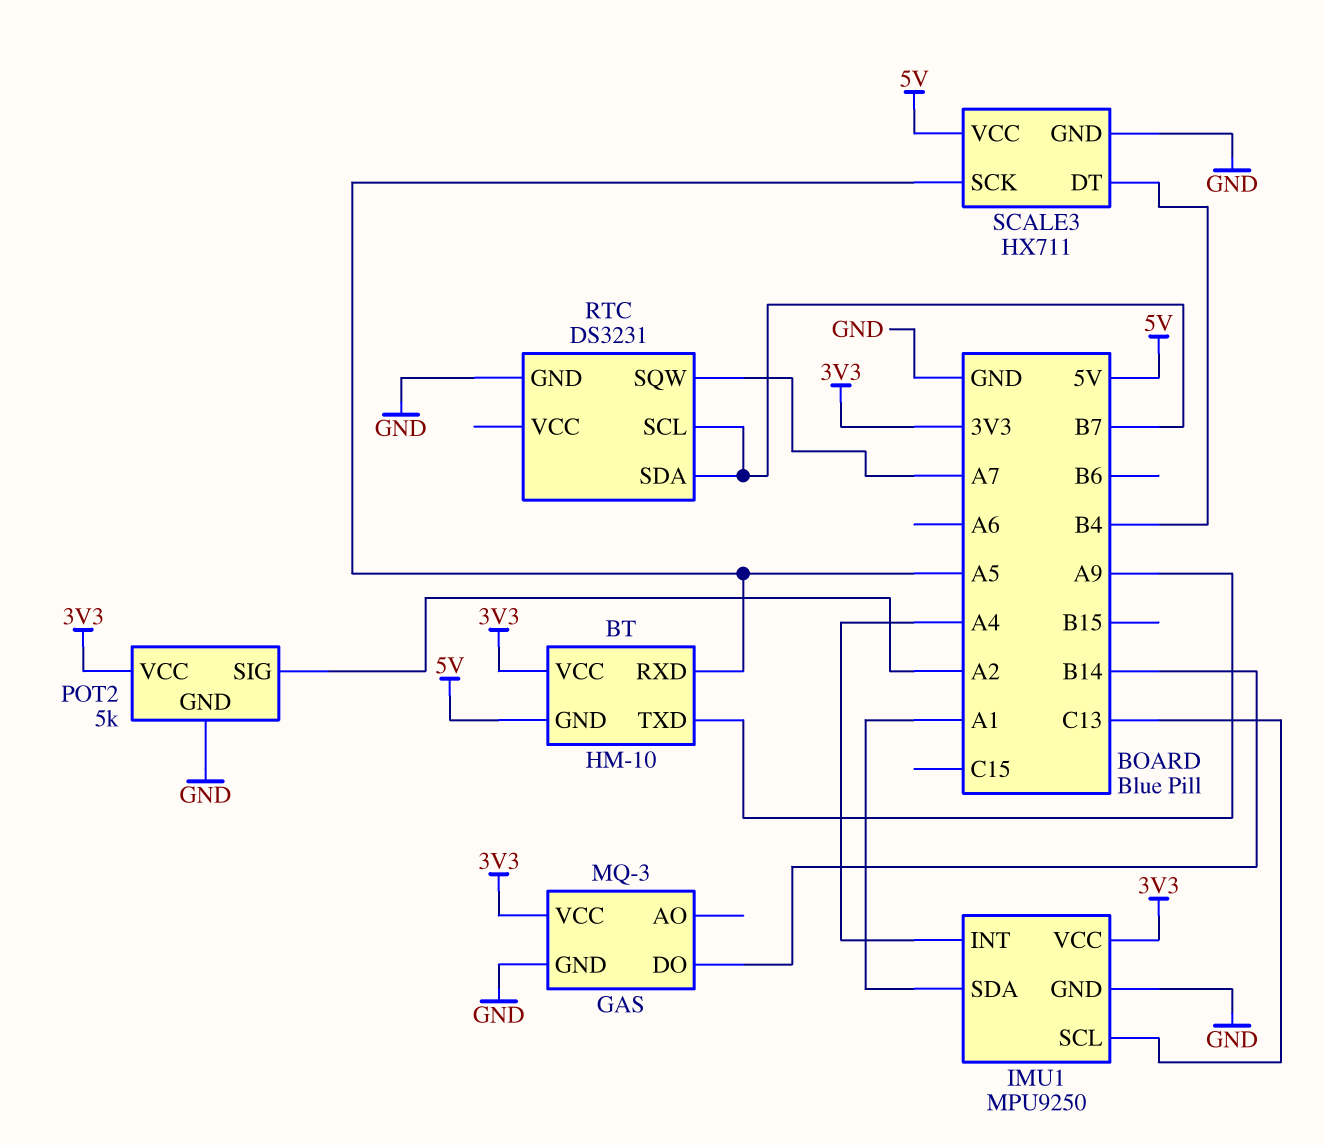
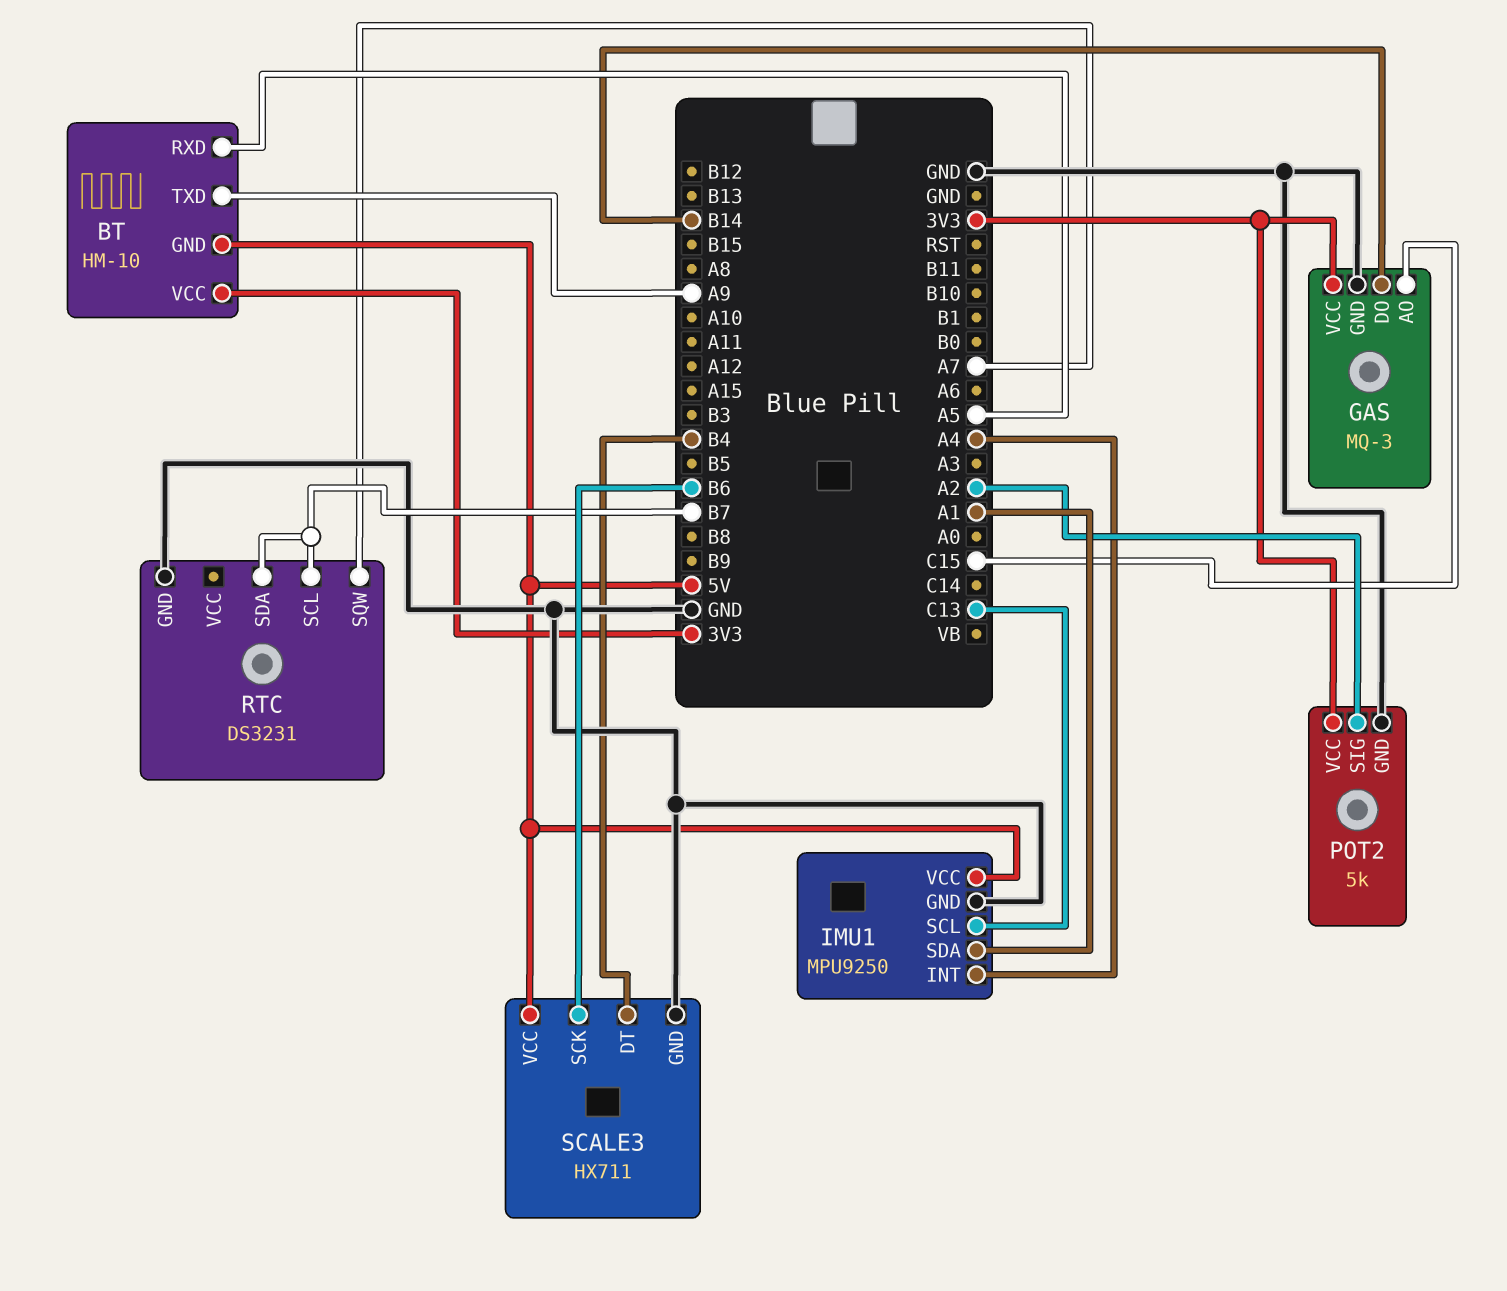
GAS pin AO: none -> C15
IMU1 pin VCC: 3V3 -> 5V
SCALE3 pin SCK: A5 -> B6

